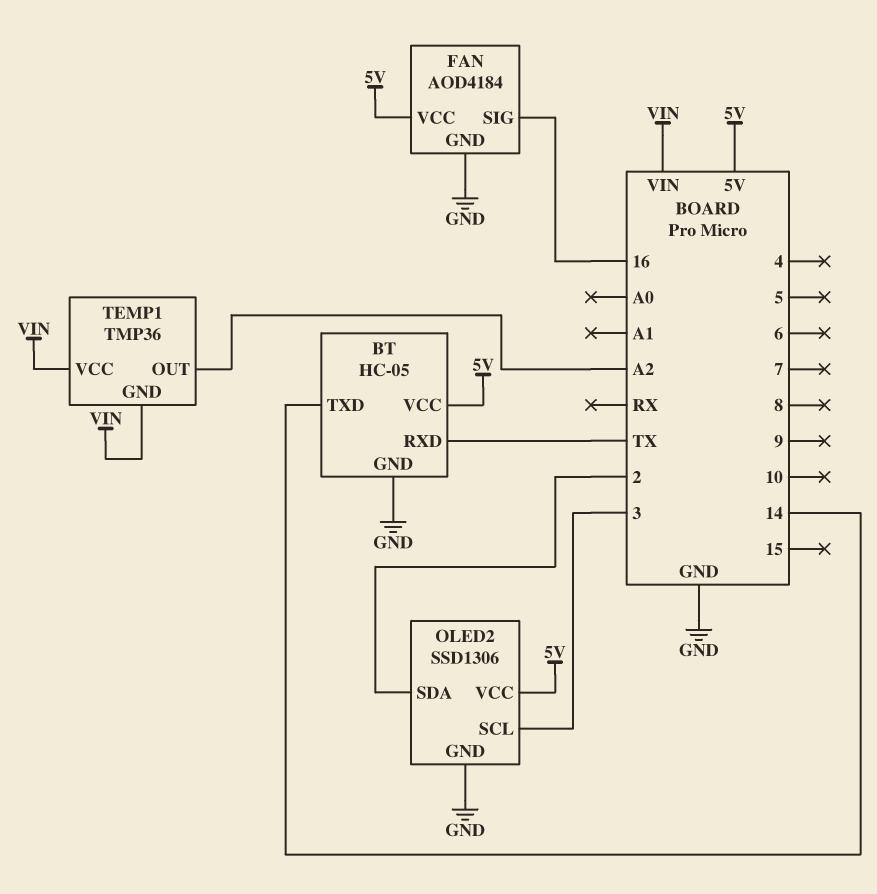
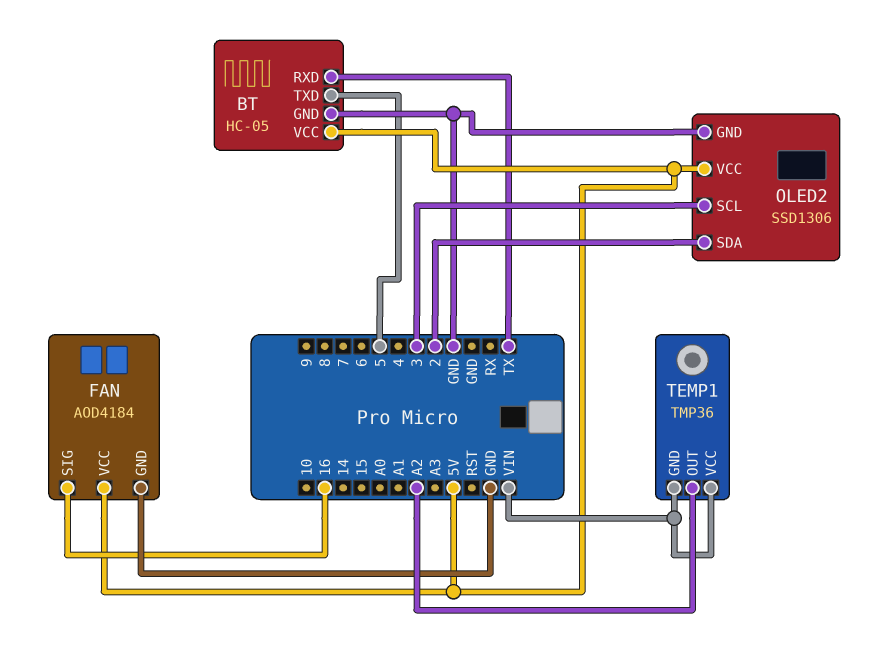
BT pin TXD: 14 -> 5

